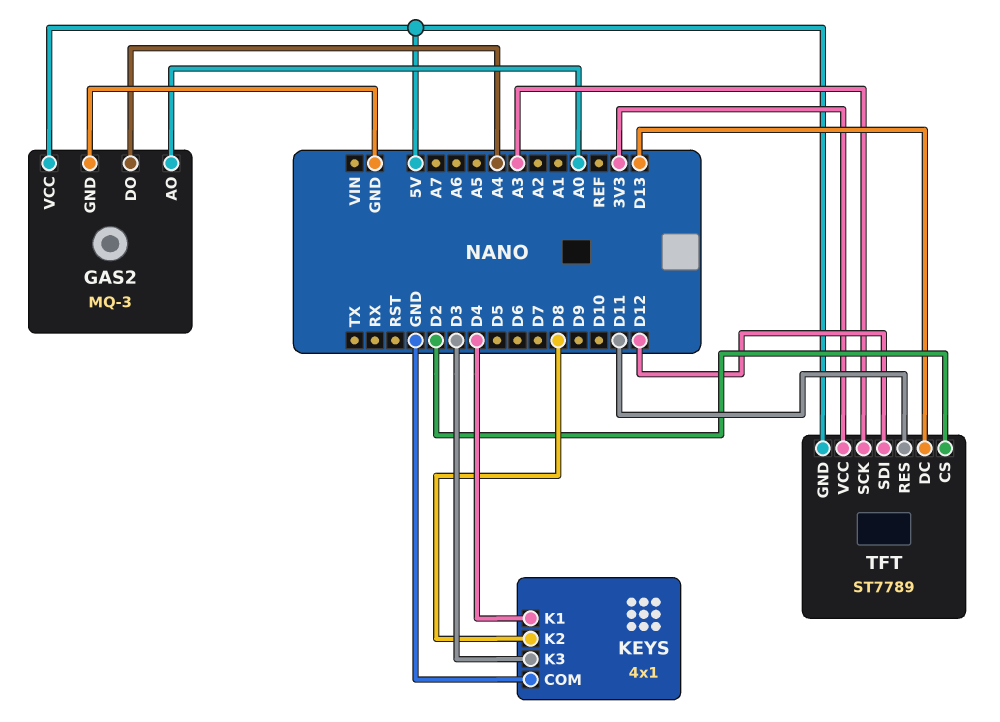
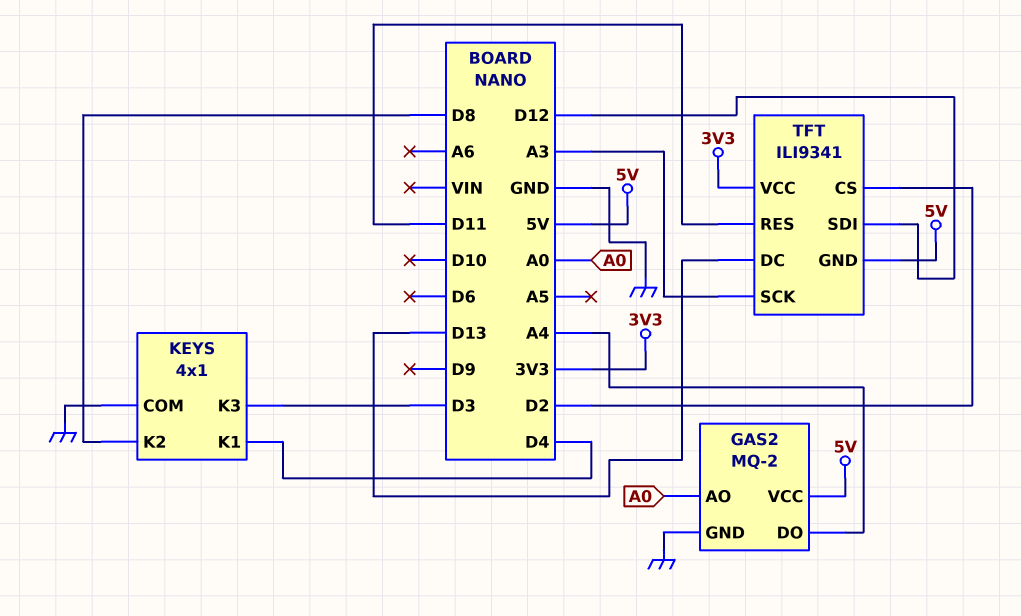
GAS2: MQ-3 -> MQ-2
TFT: ST7789 -> ILI9341

